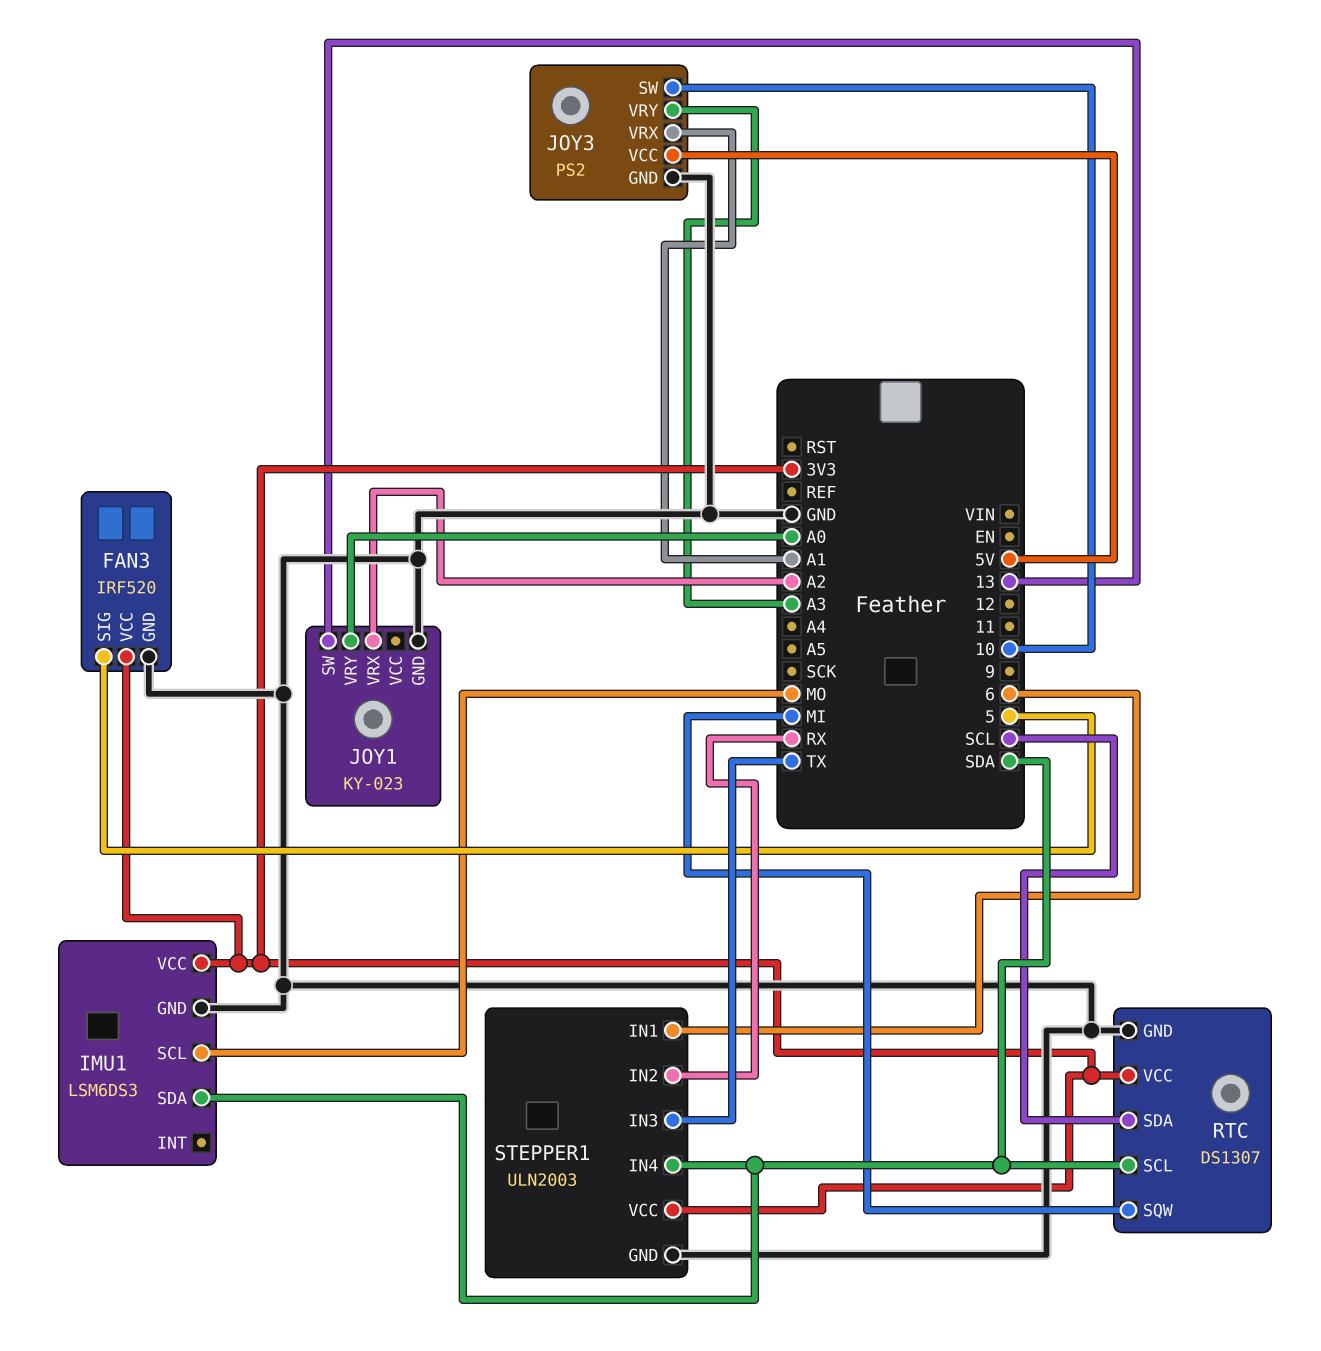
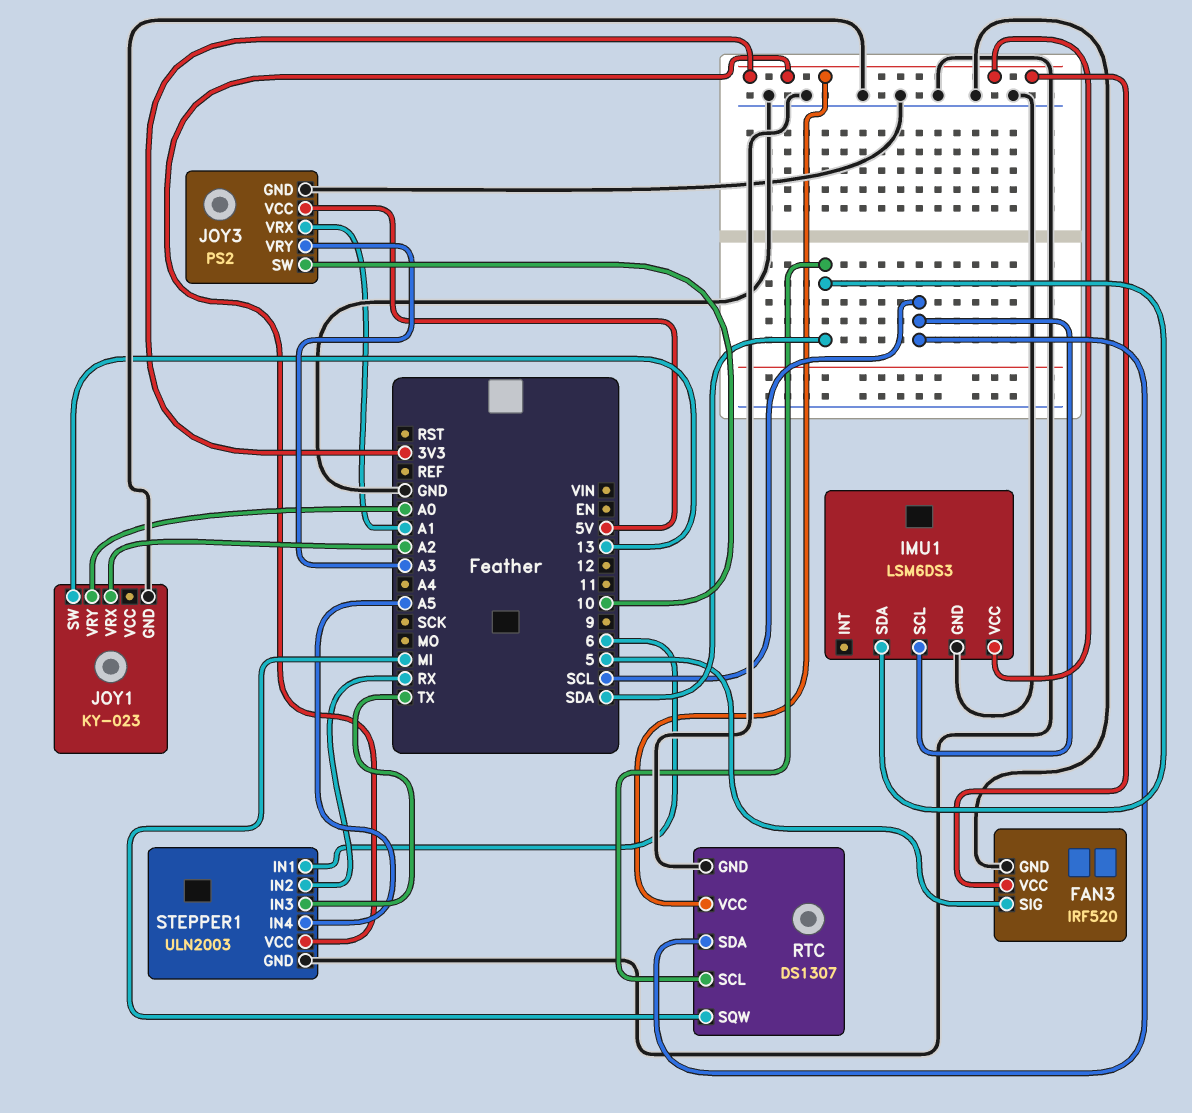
IMU1 pin SCL: MO -> SCL
STEPPER1 pin IN4: SDA -> A5

